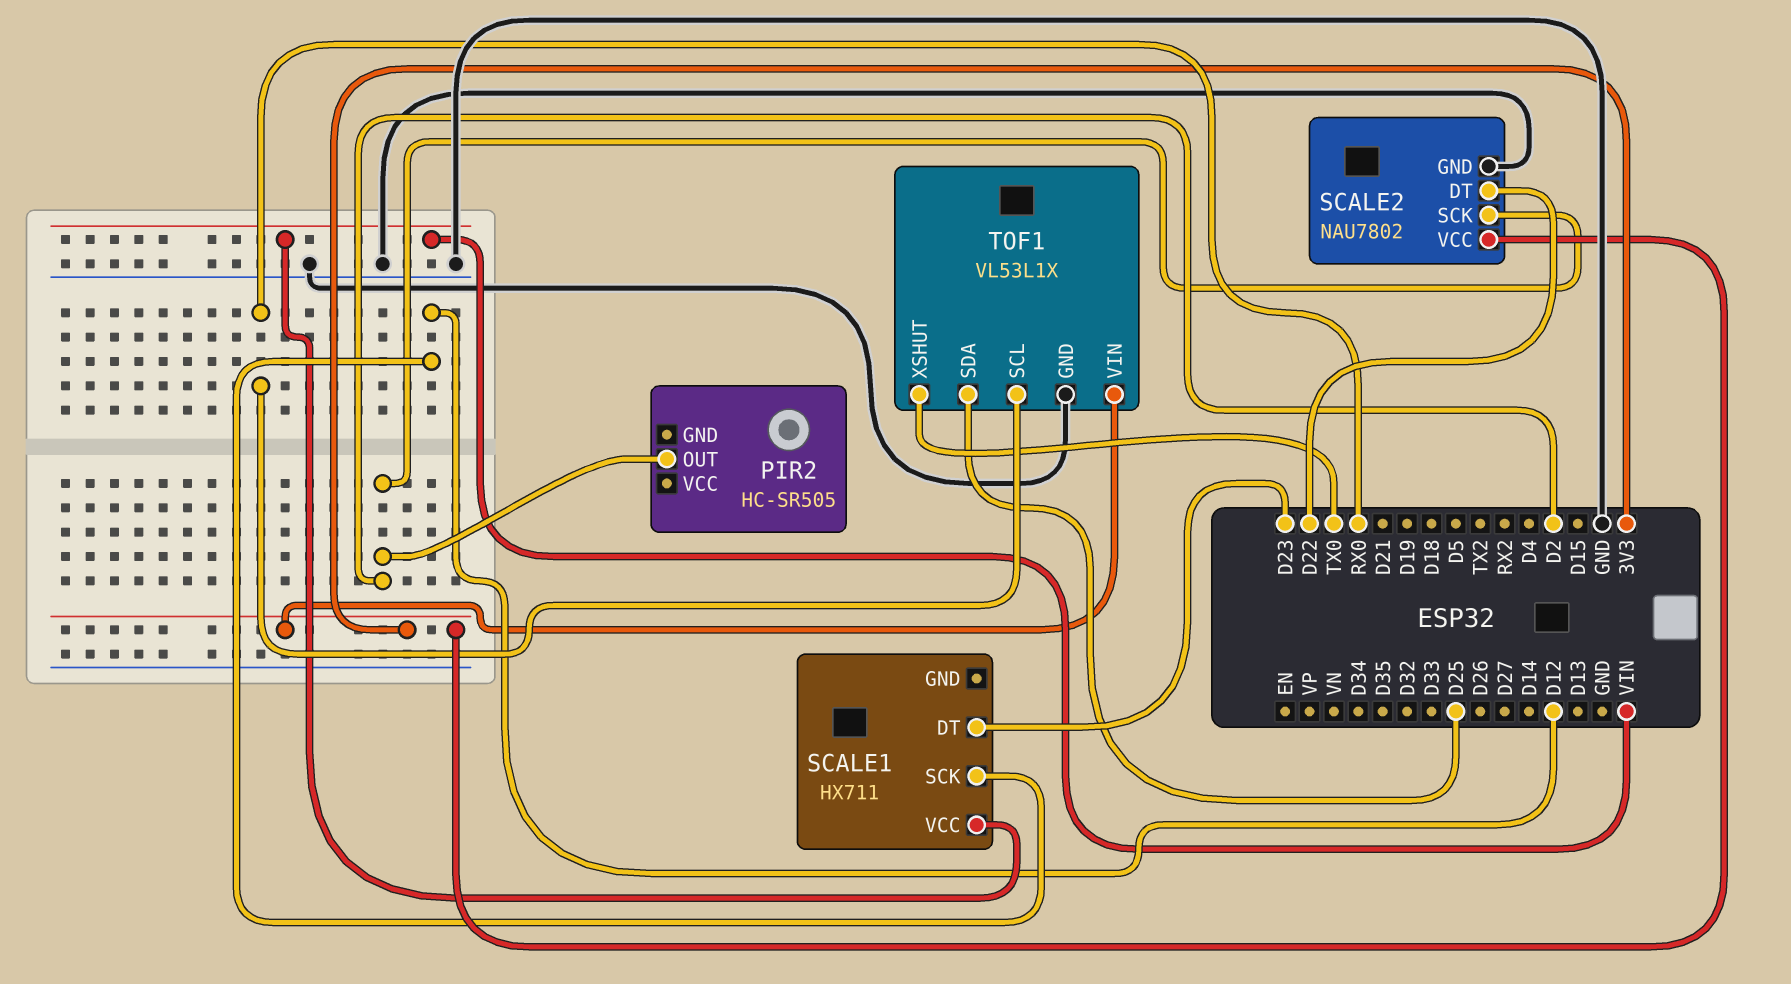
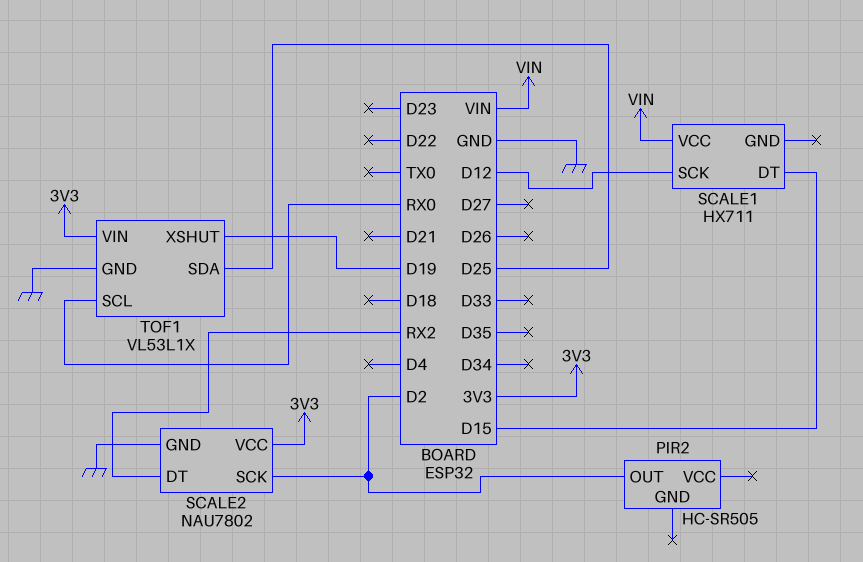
SCALE1 pin DT: D23 -> D15
SCALE2 pin DT: D22 -> RX2
TOF1 pin XSHUT: TX0 -> D19

